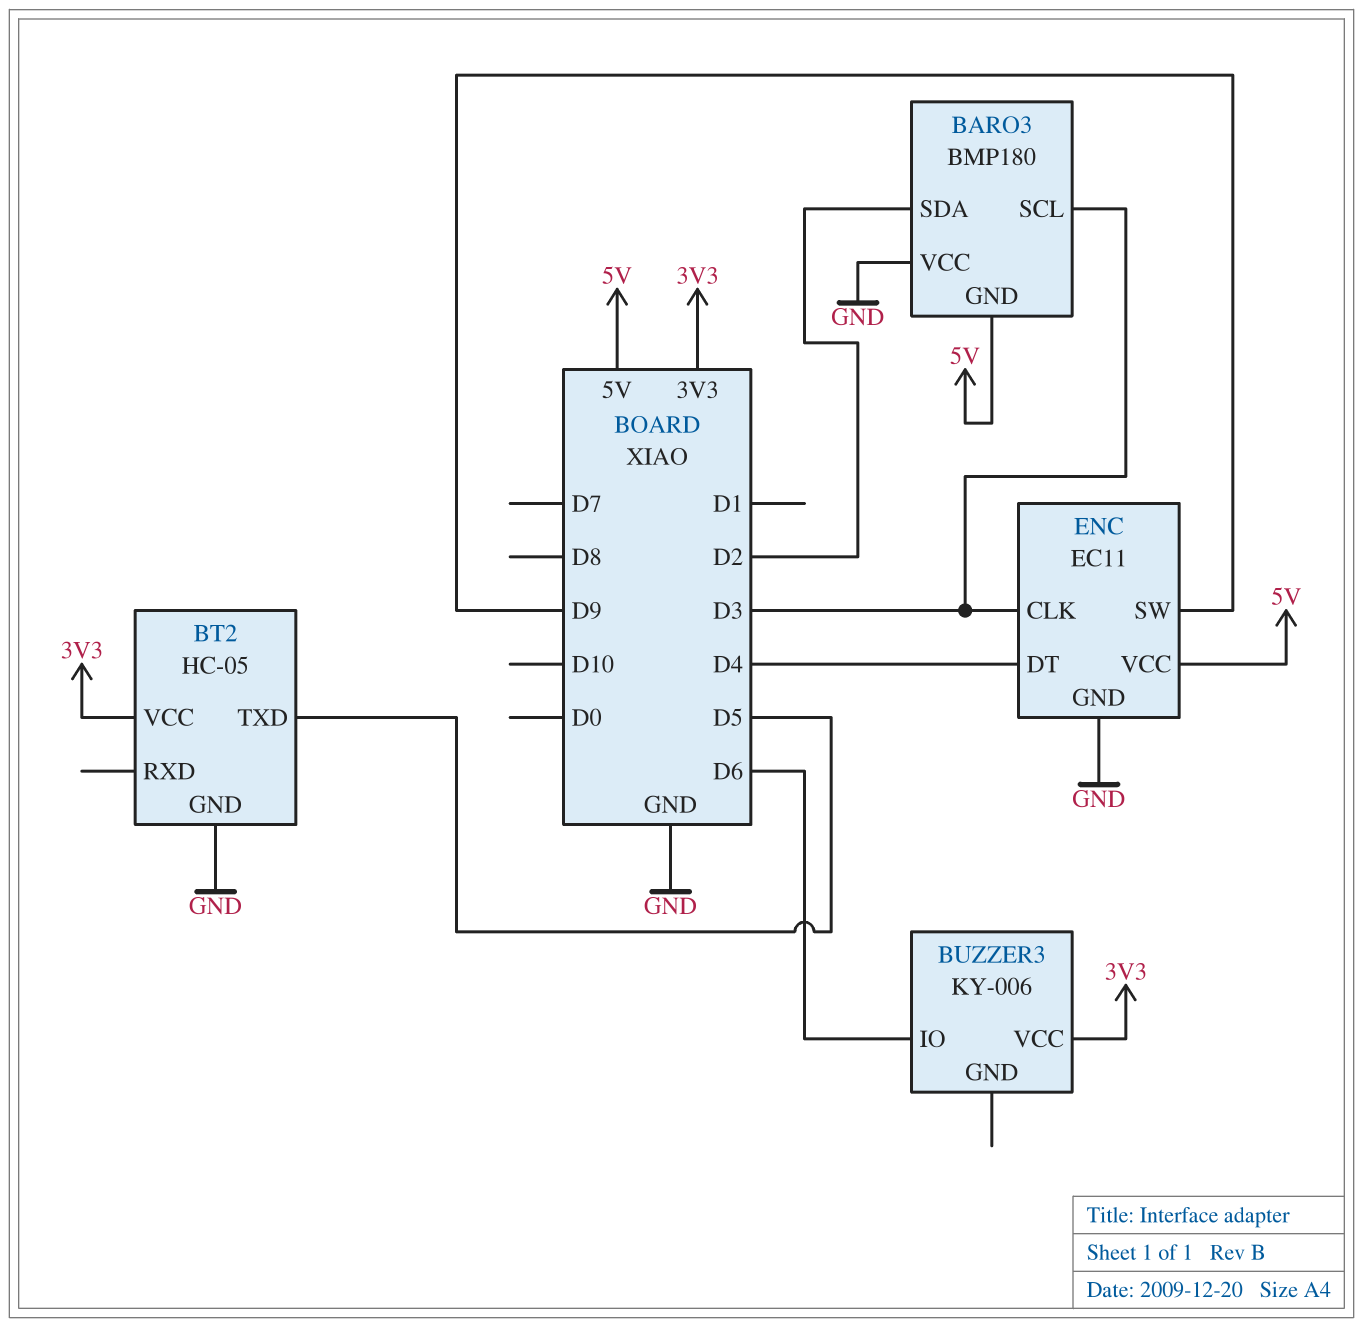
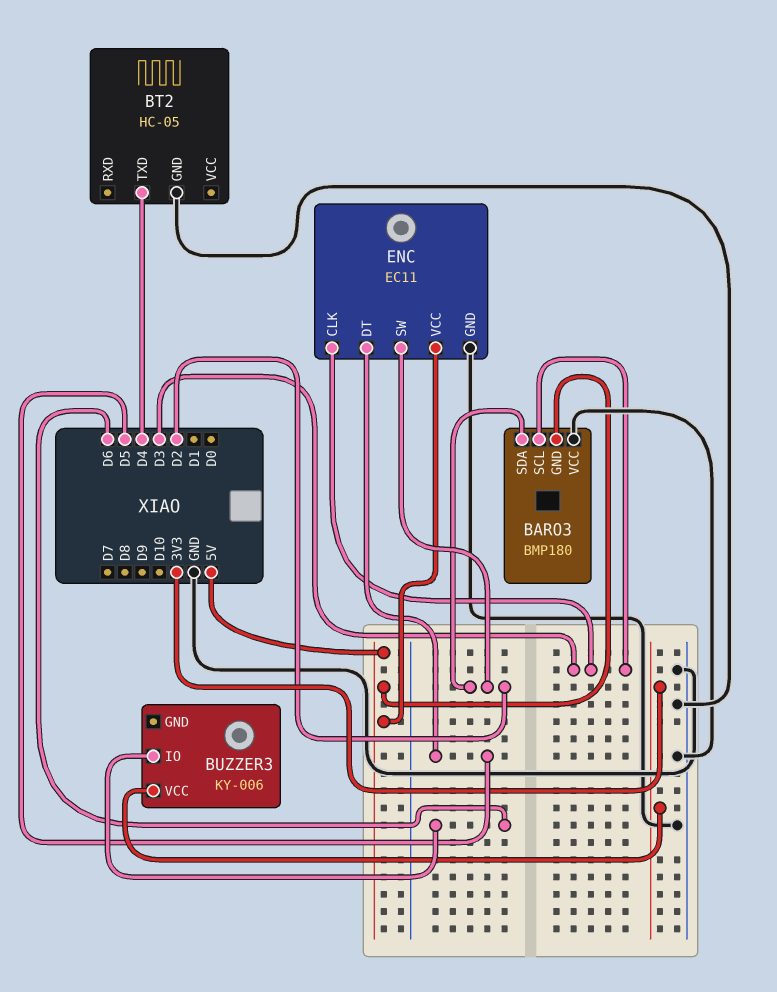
BT2 pin TXD: D5 -> D4
BT2 pin VCC: 3V3 -> none
ENC pin DT: D4 -> D5
ENC pin SW: D9 -> D2

